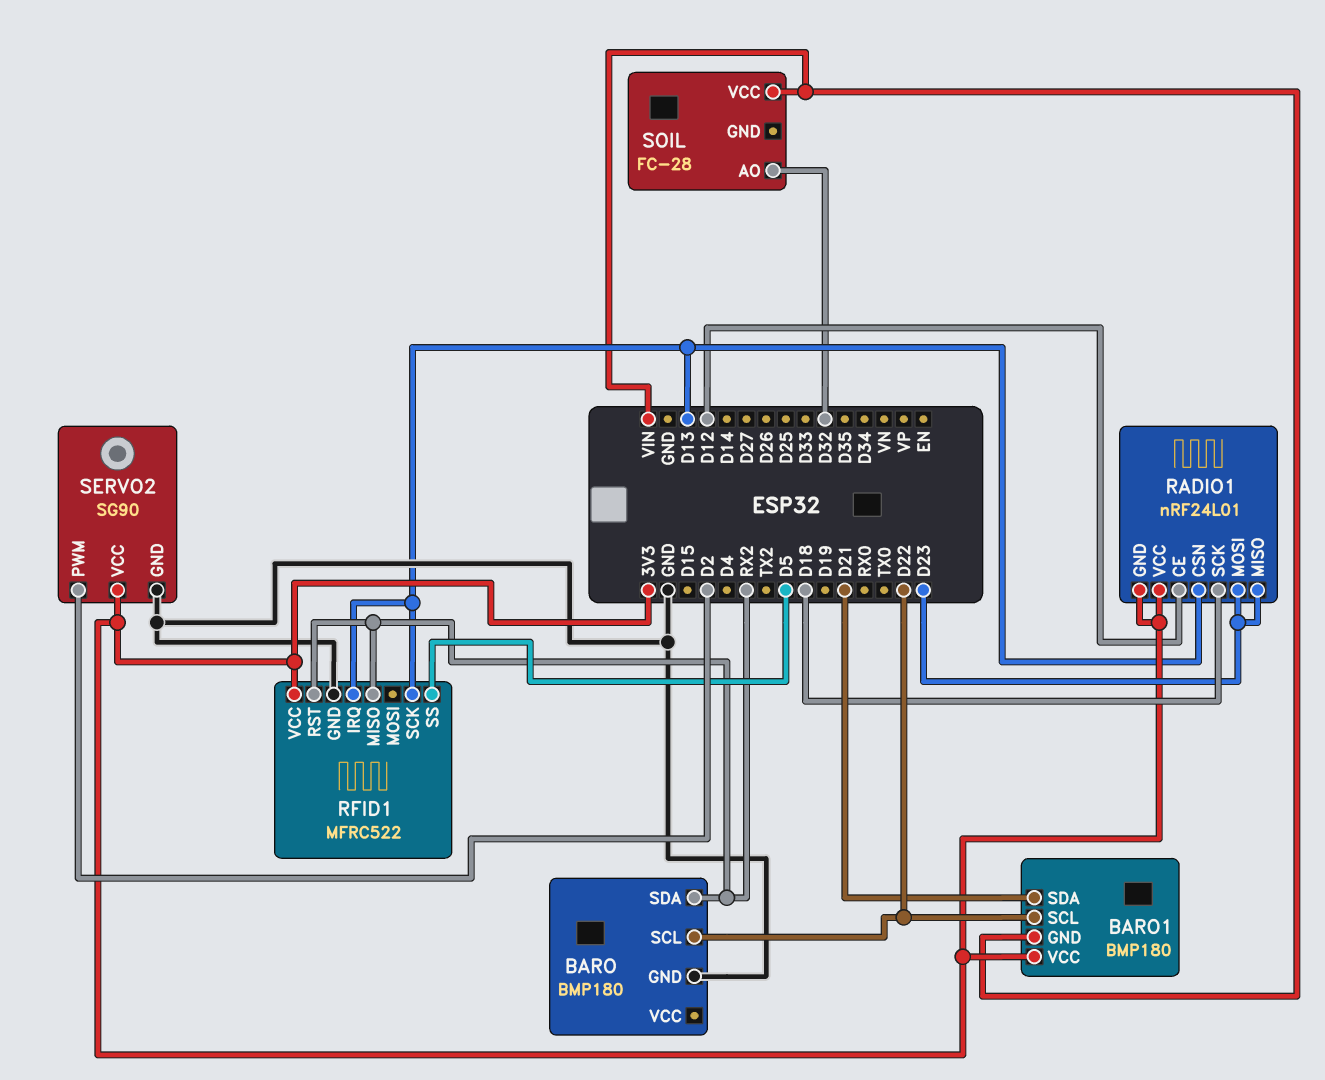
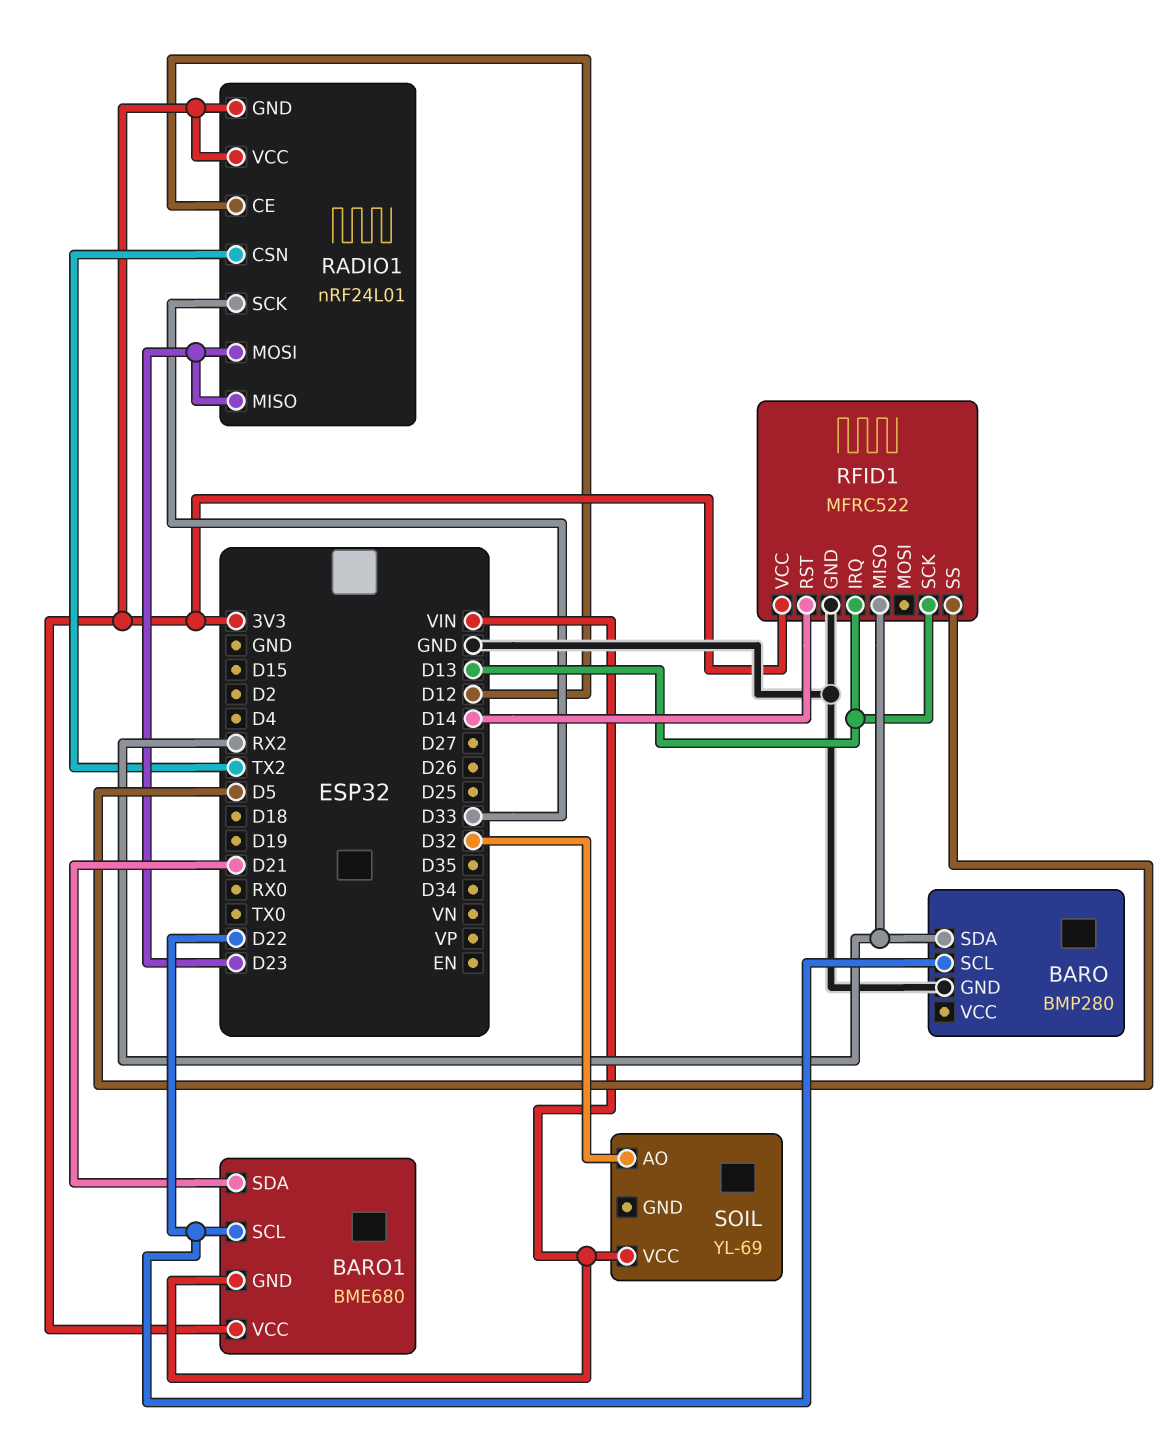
BARO: BMP180 -> BMP280
BARO1: BMP180 -> BME680
RADIO1 pin CSN: D13 -> TX2
RADIO1 pin SCK: D18 -> D33
RFID1 pin RST: RX2 -> D14
SERVO2: SG90 -> none
SERVO2 pin GND: GND -> none
SERVO2 pin PWM: D2 -> none
SERVO2 pin VCC: 3V3 -> none
SOIL: FC-28 -> YL-69

